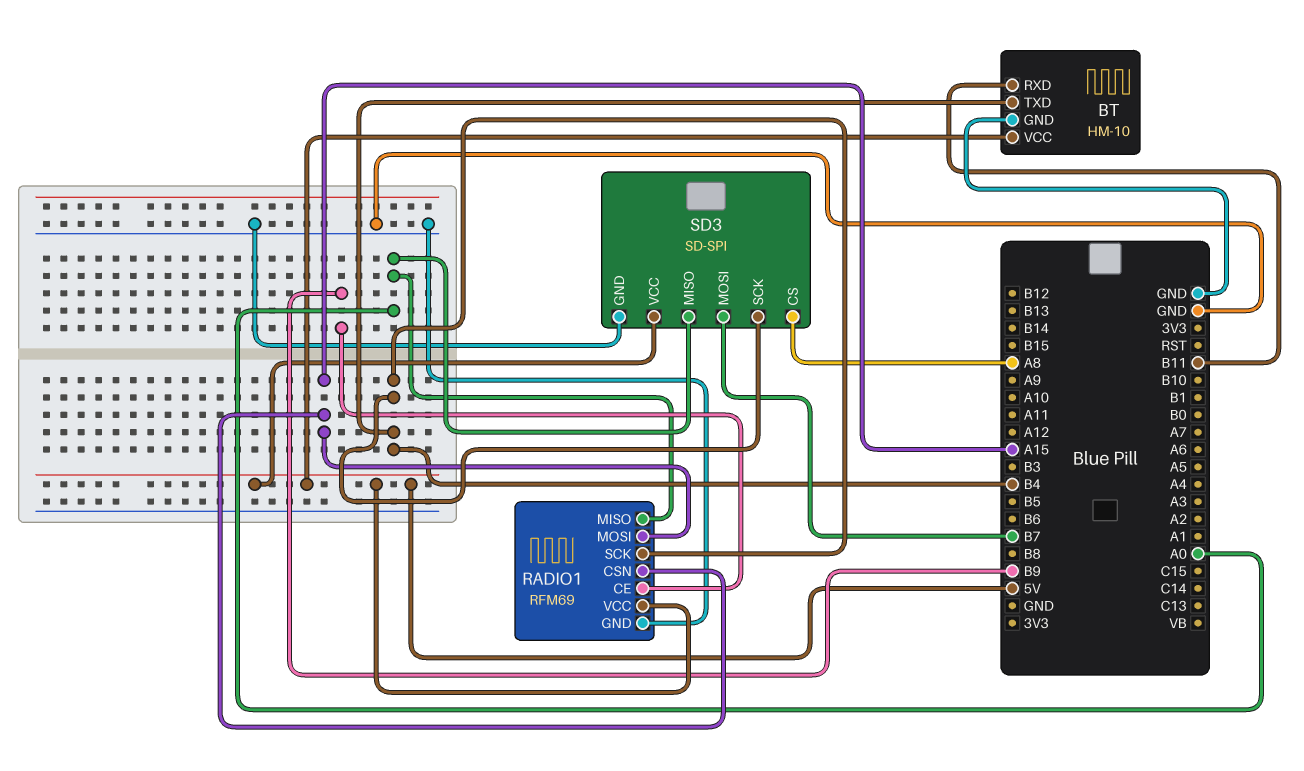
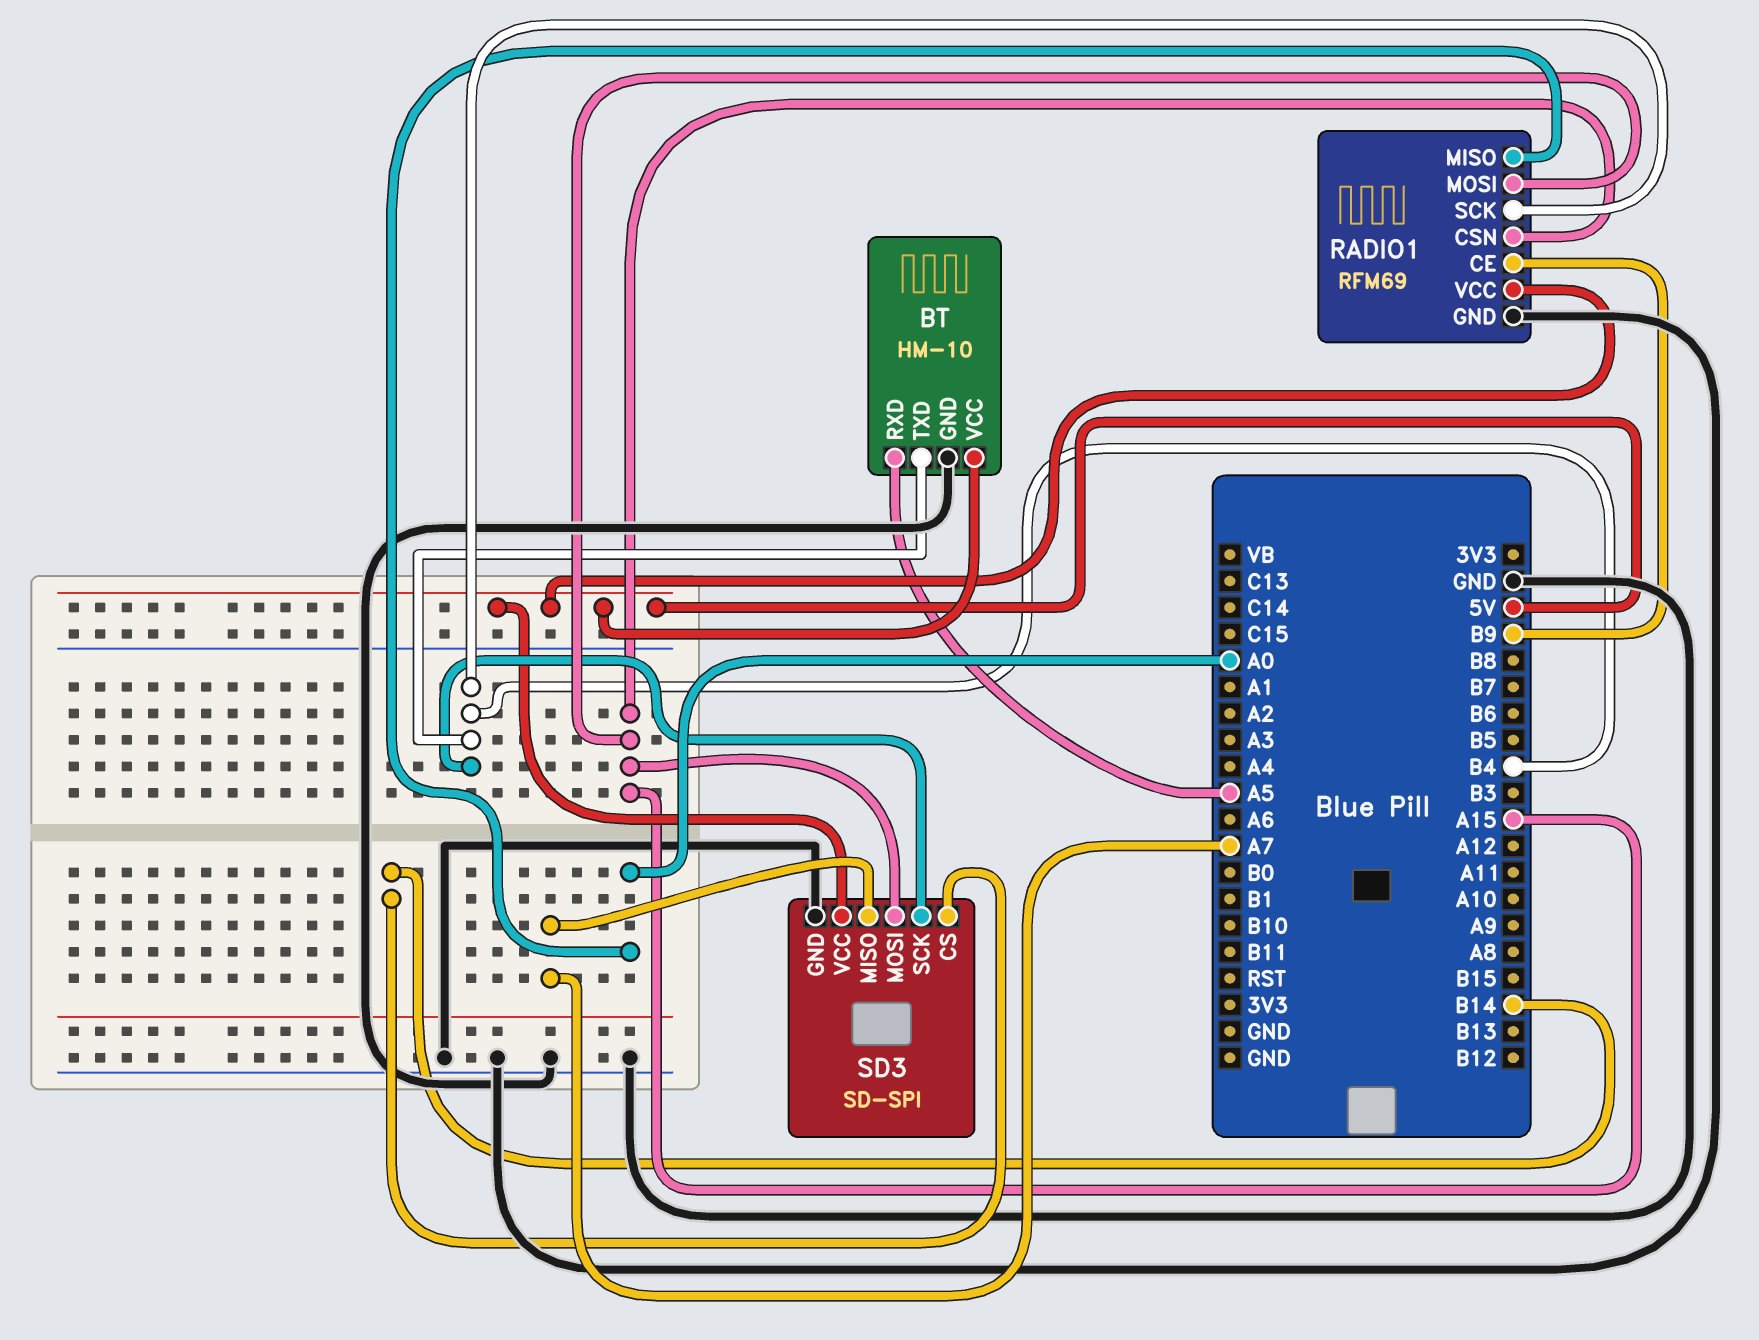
BT pin RXD: B11 -> A5
SD3 pin CS: A8 -> B14
SD3 pin MISO: A0 -> A7
SD3 pin MOSI: B7 -> A15

